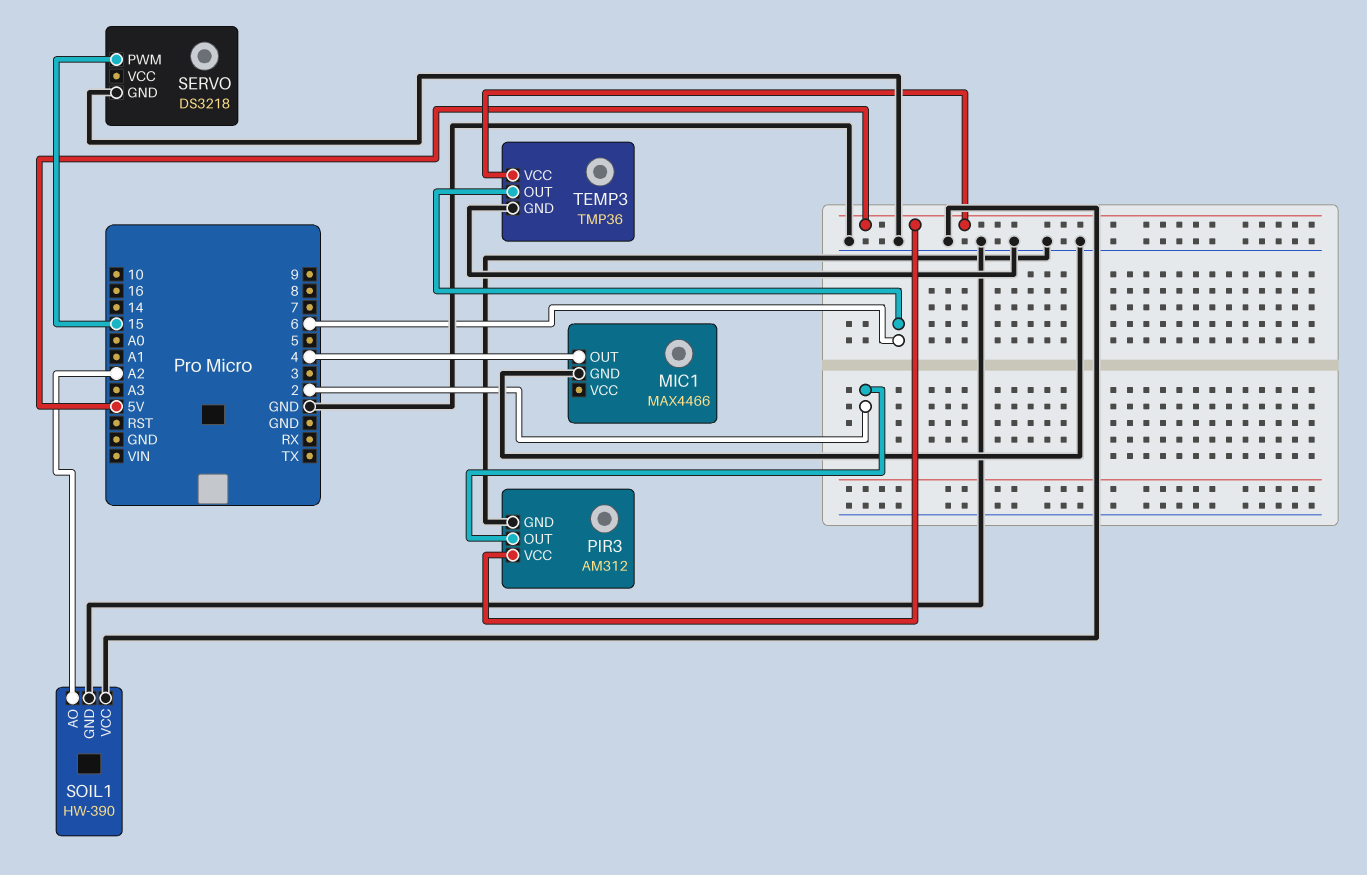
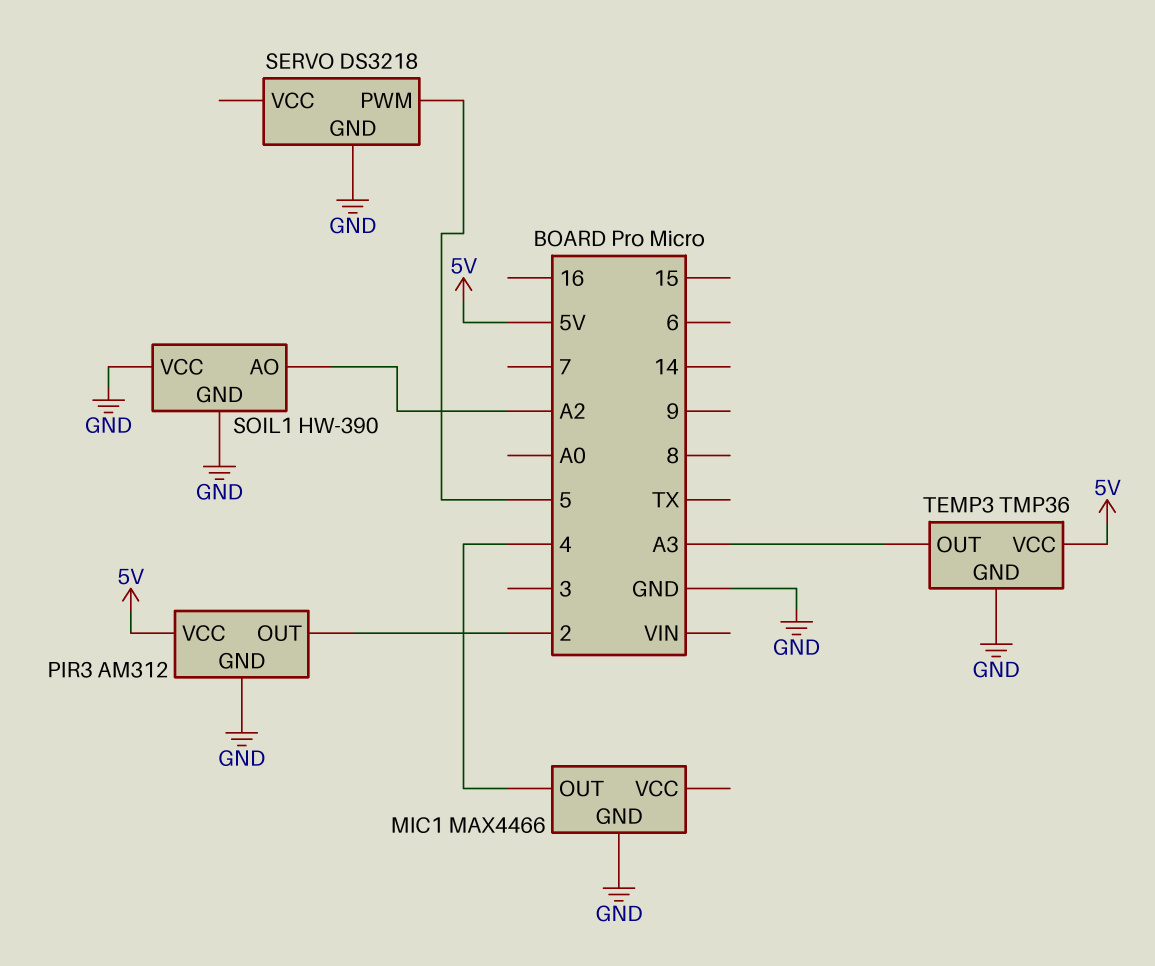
SERVO pin PWM: 15 -> 5
TEMP3 pin OUT: 6 -> A3

